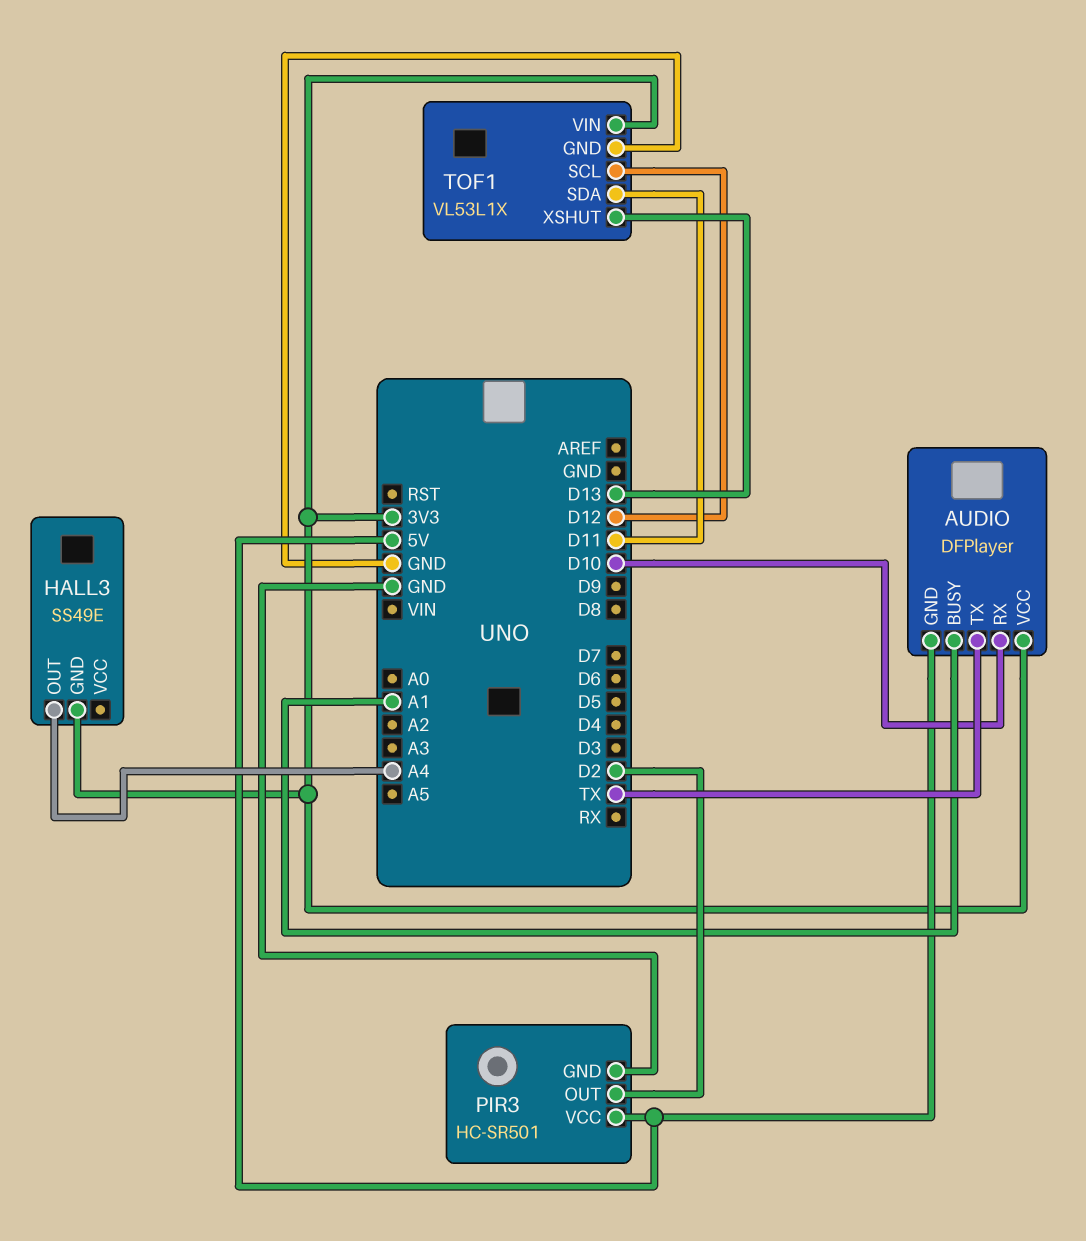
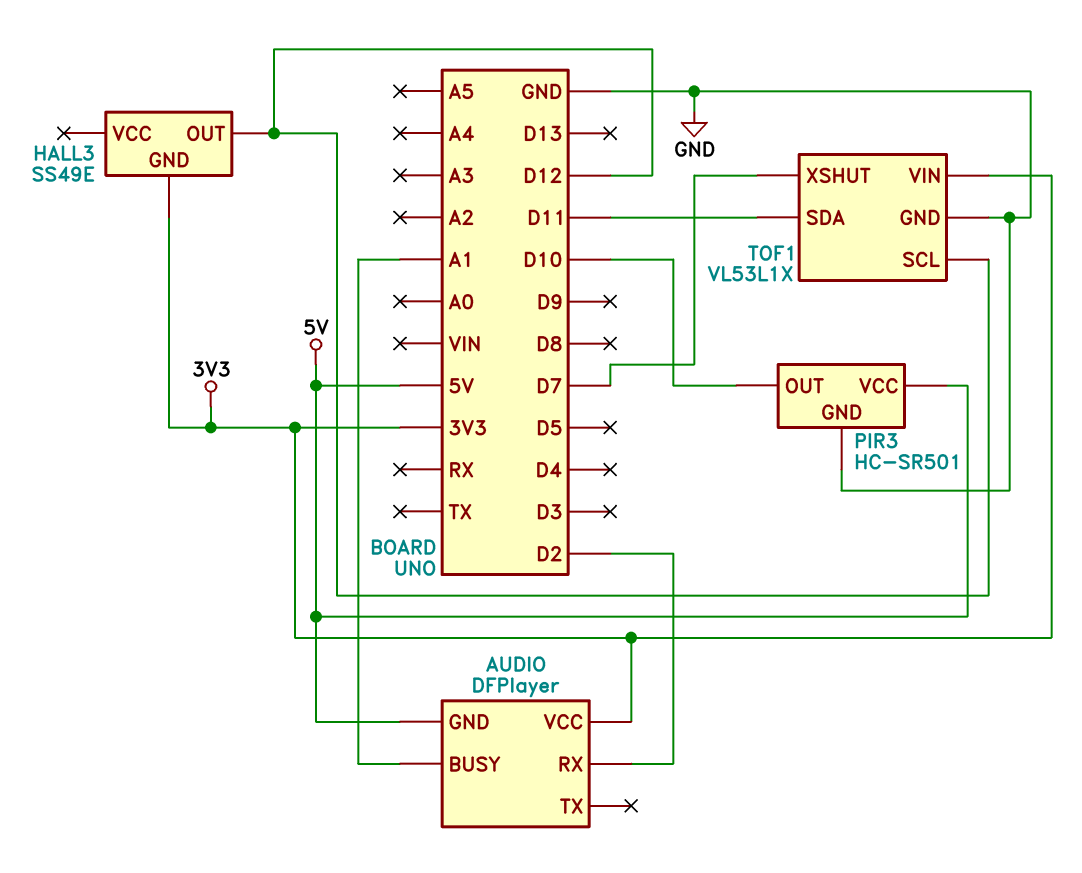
AUDIO pin RX: D10 -> D2
AUDIO pin TX: TX -> none
HALL3 pin OUT: A4 -> D12
PIR3 pin OUT: D2 -> D10
TOF1 pin XSHUT: D13 -> D7

